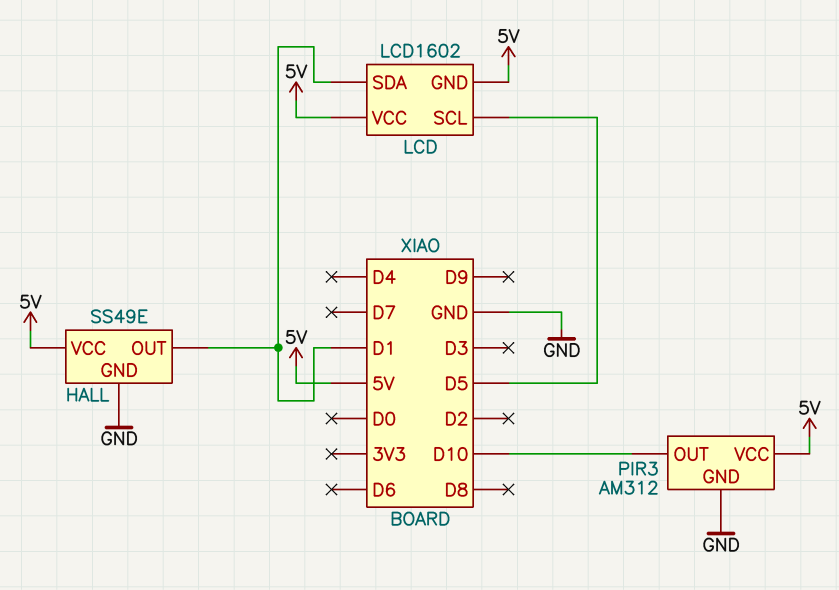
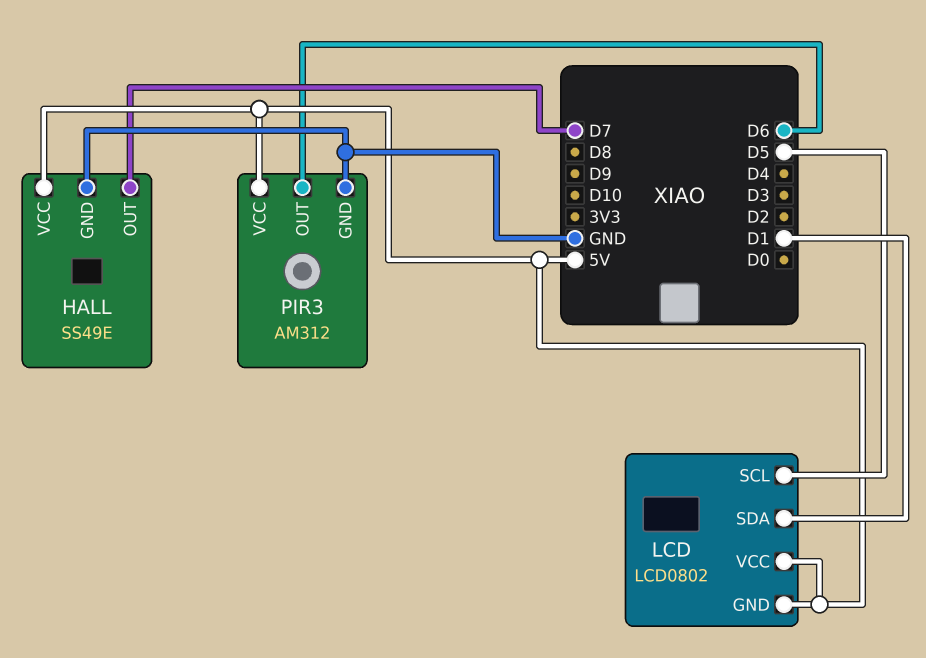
HALL pin OUT: D1 -> D7
LCD: LCD1602 -> LCD0802
PIR3 pin OUT: D10 -> D6

